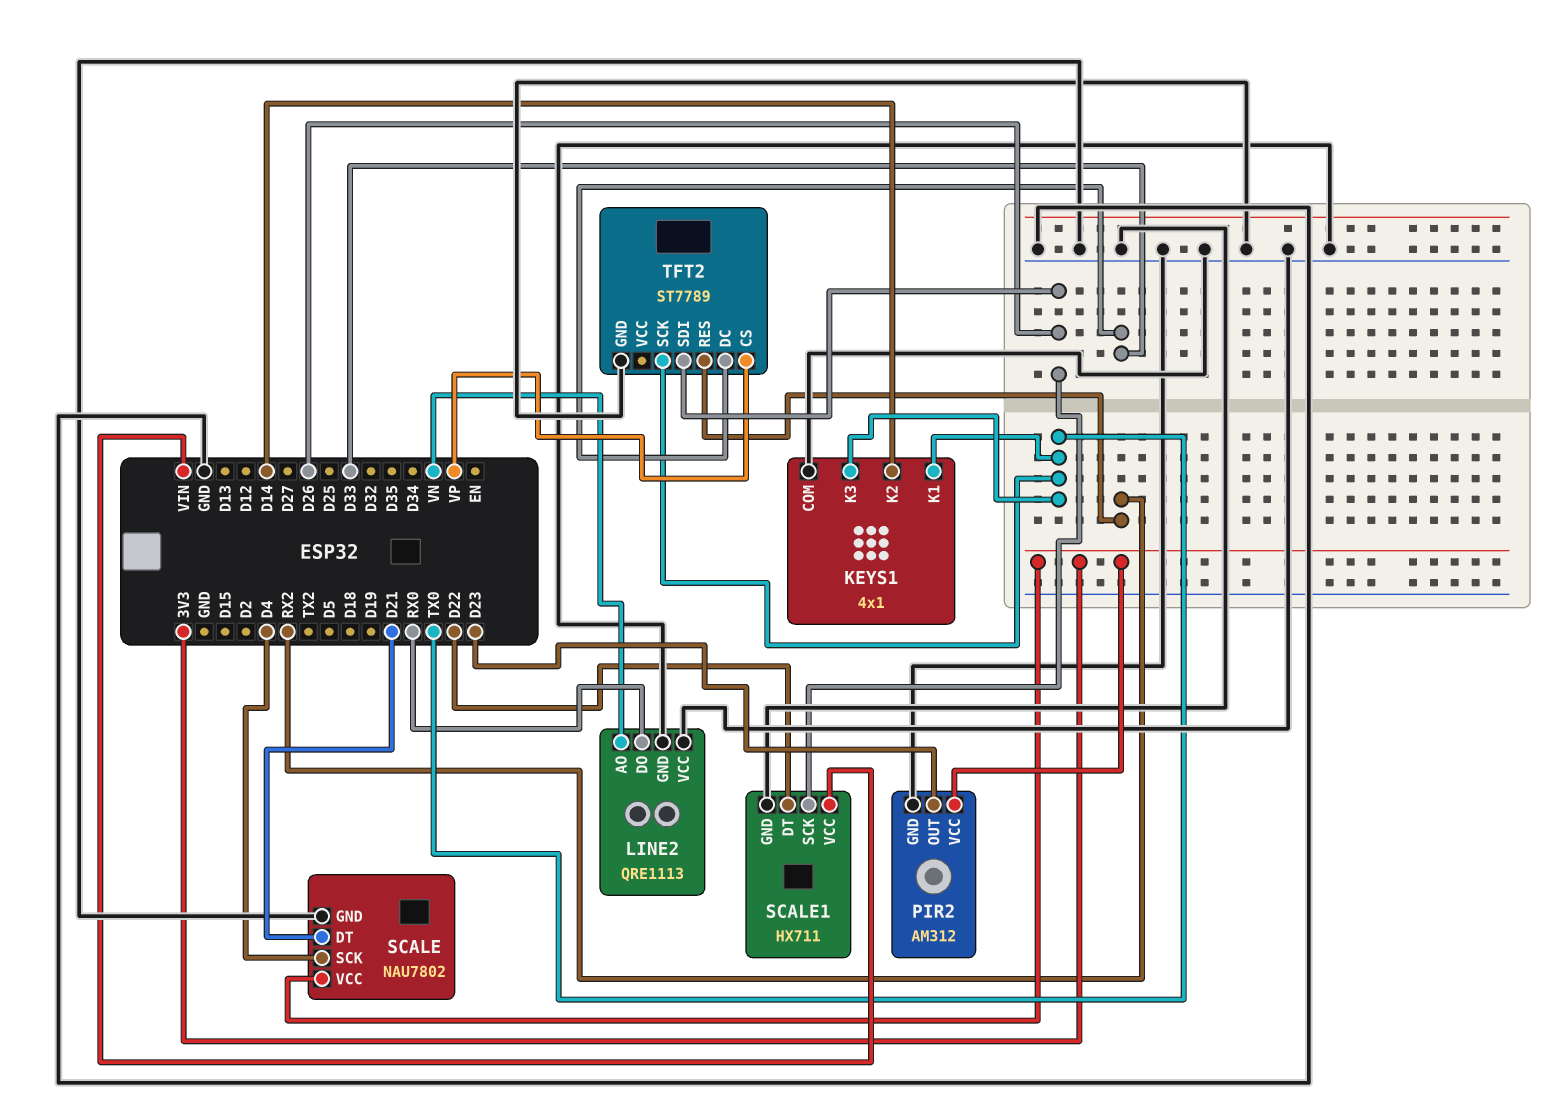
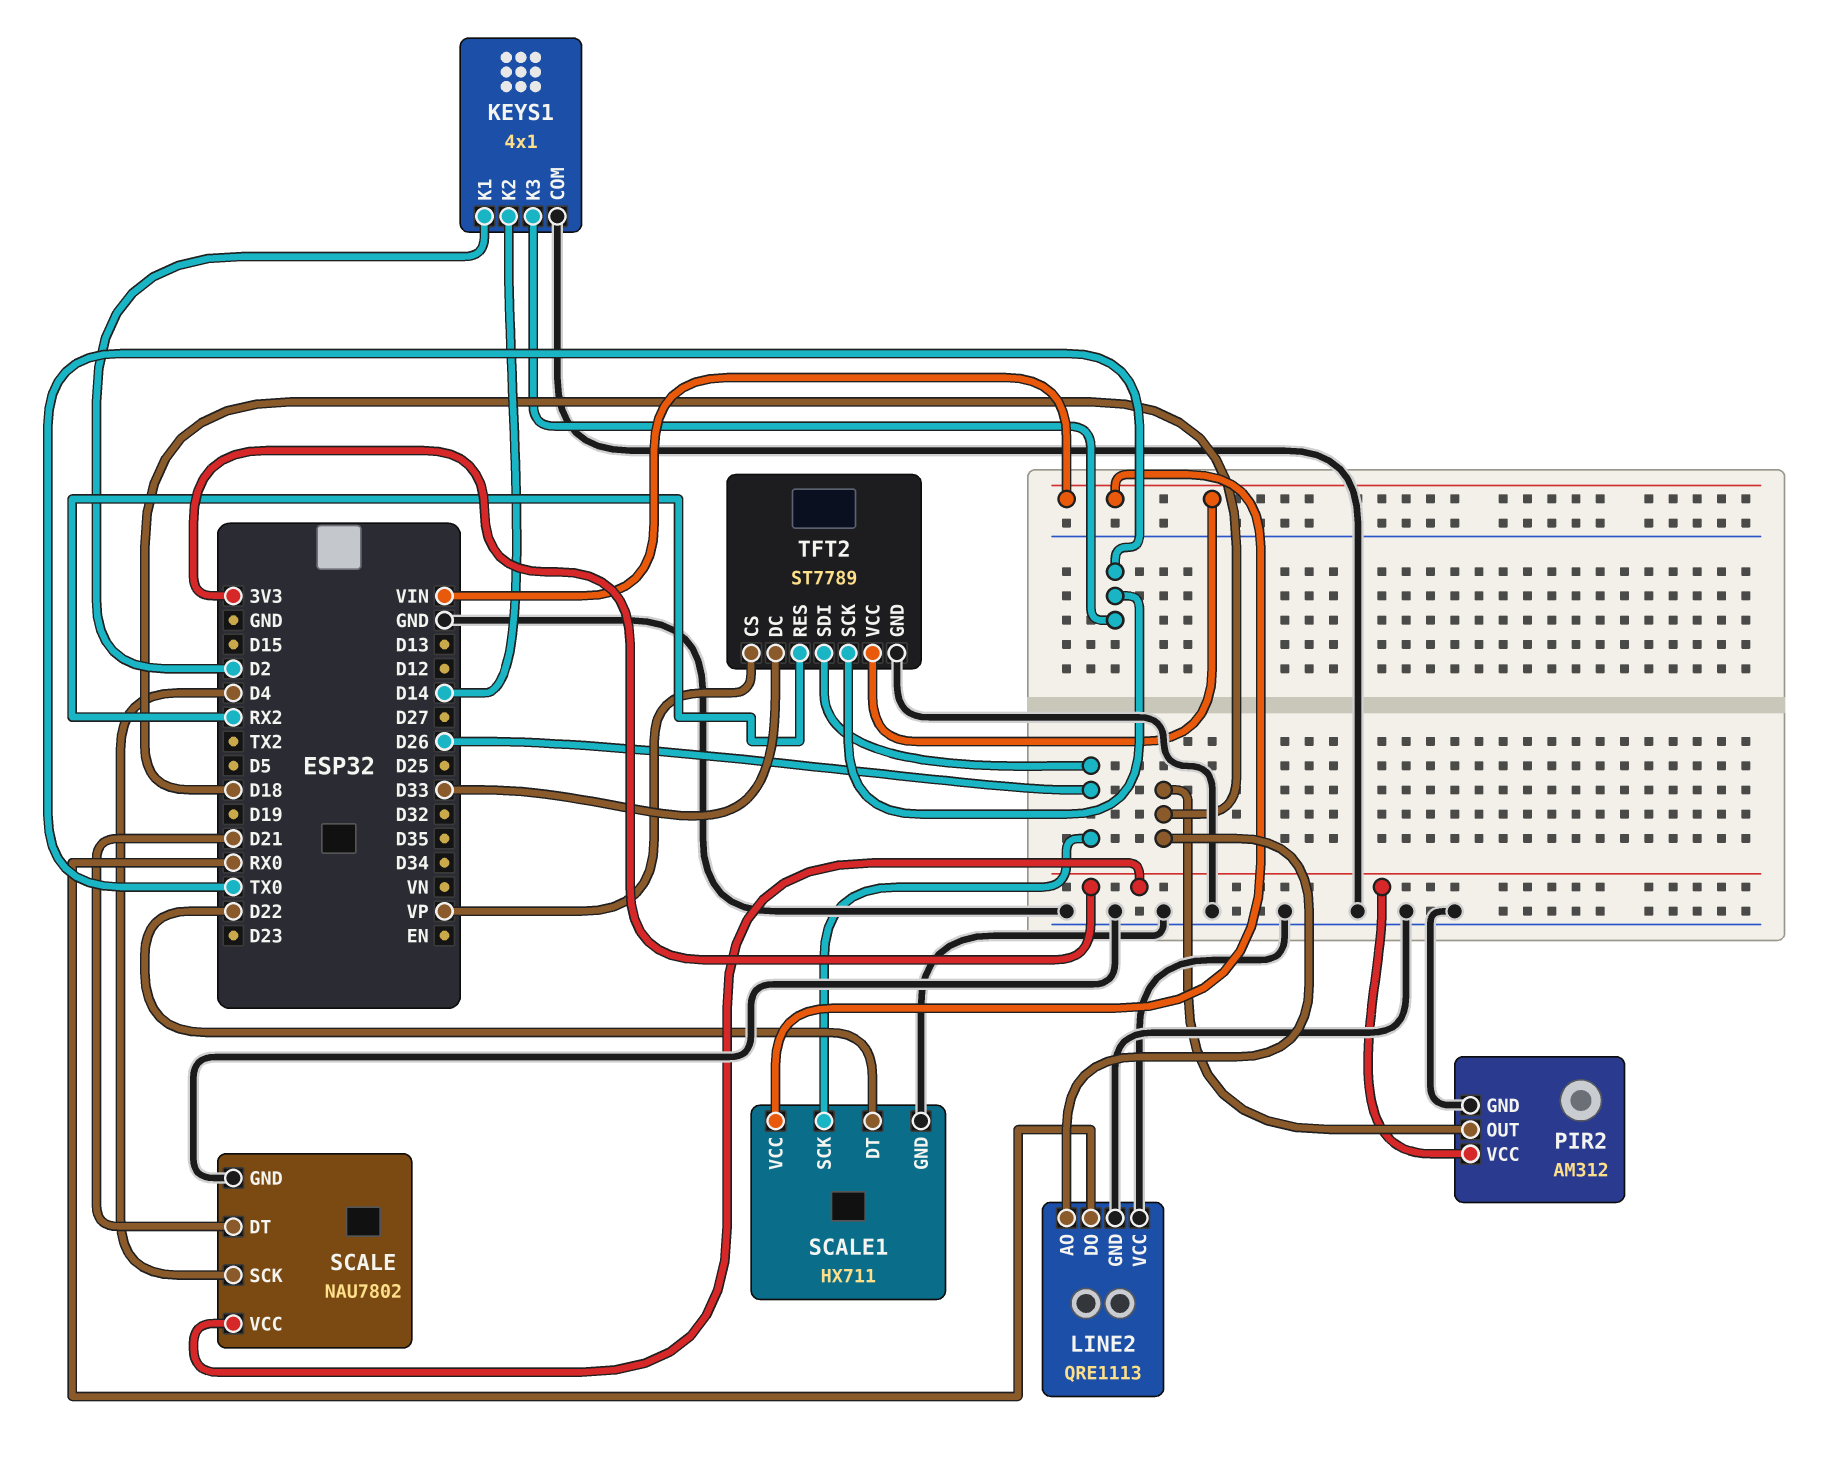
KEYS1 pin K1: TX0 -> D2
LINE2 pin AO: VN -> D18
PIR2 pin OUT: D23 -> D18
TFT2 pin VCC: none -> VIN

